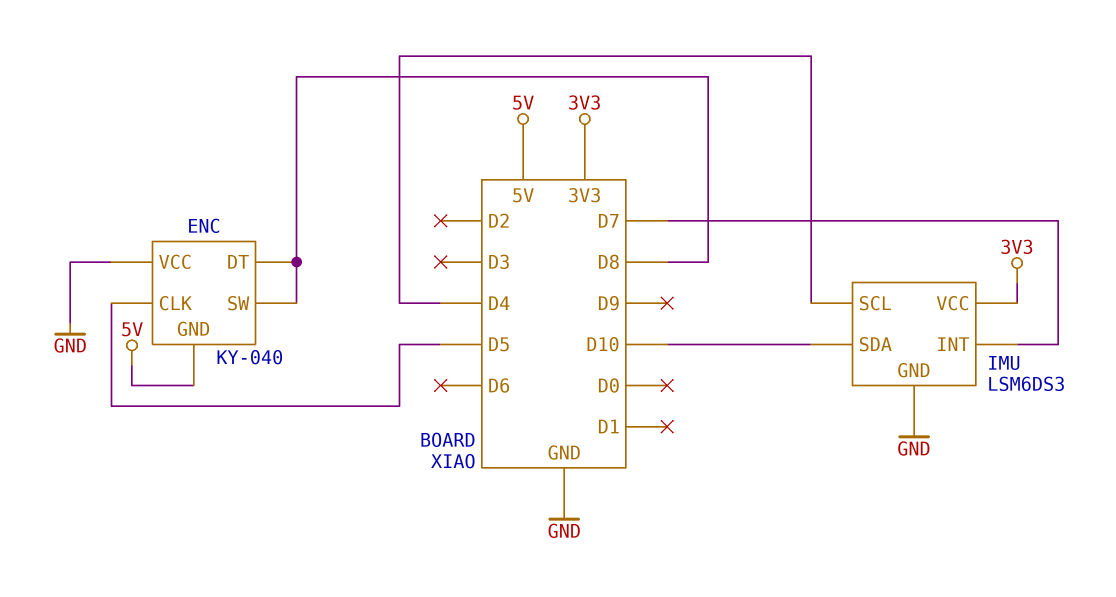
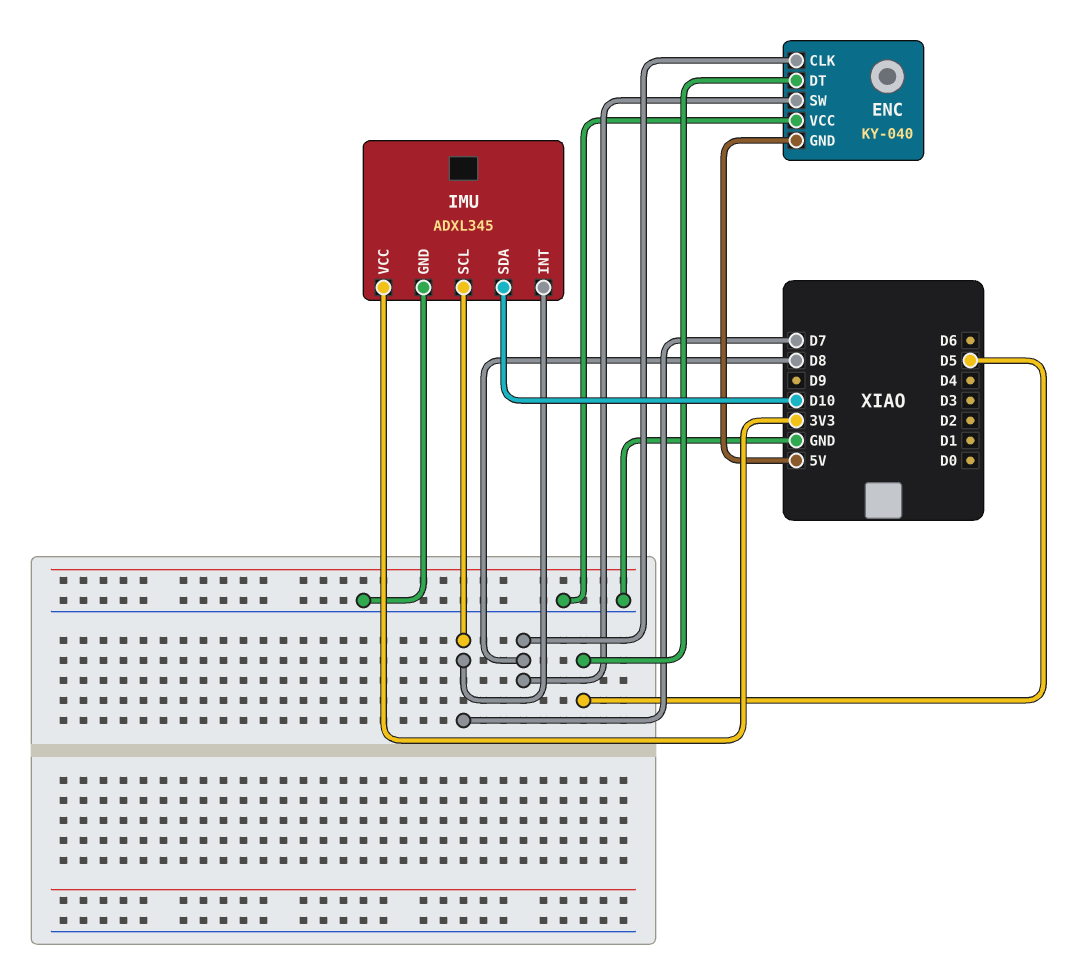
ENC pin CLK: D5 -> D8
ENC pin DT: D8 -> D5
IMU: LSM6DS3 -> ADXL345
IMU pin SCL: D4 -> D7

